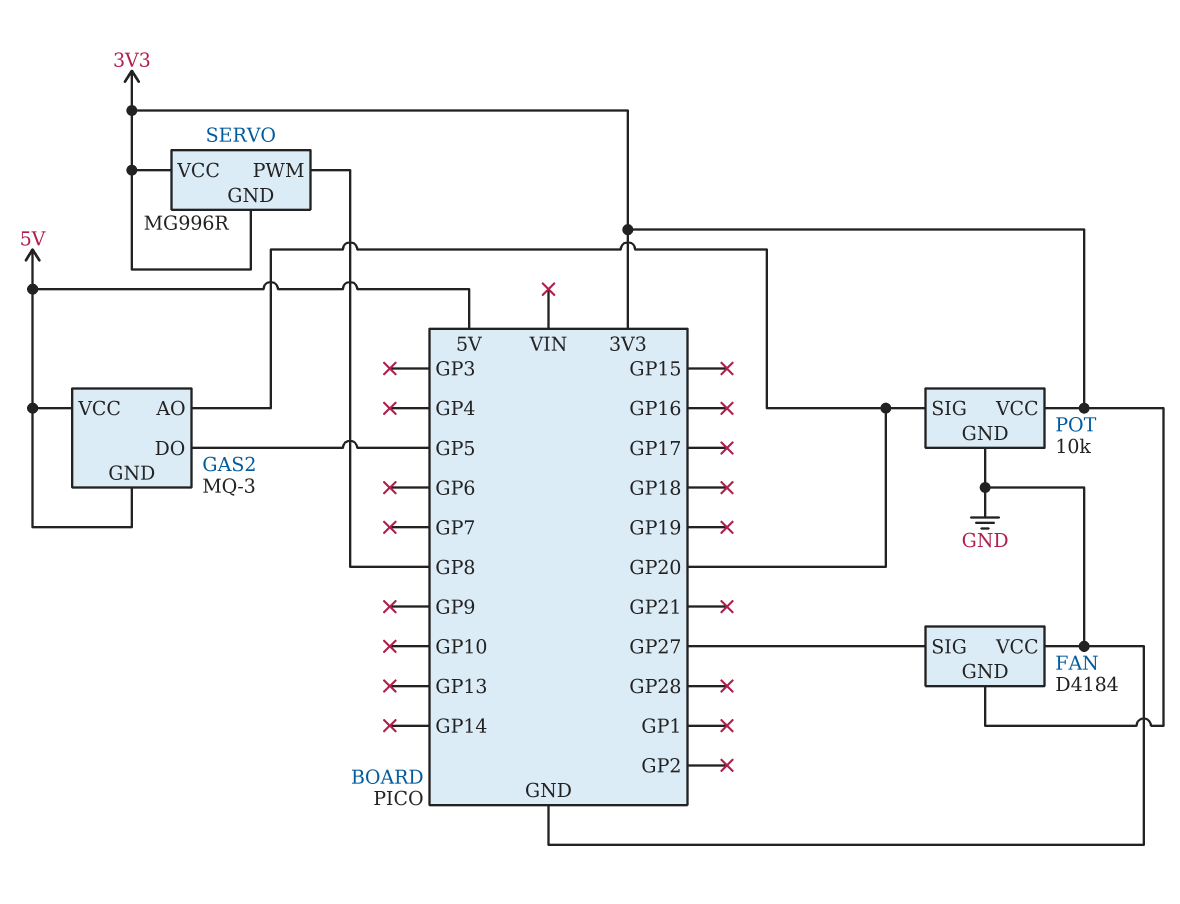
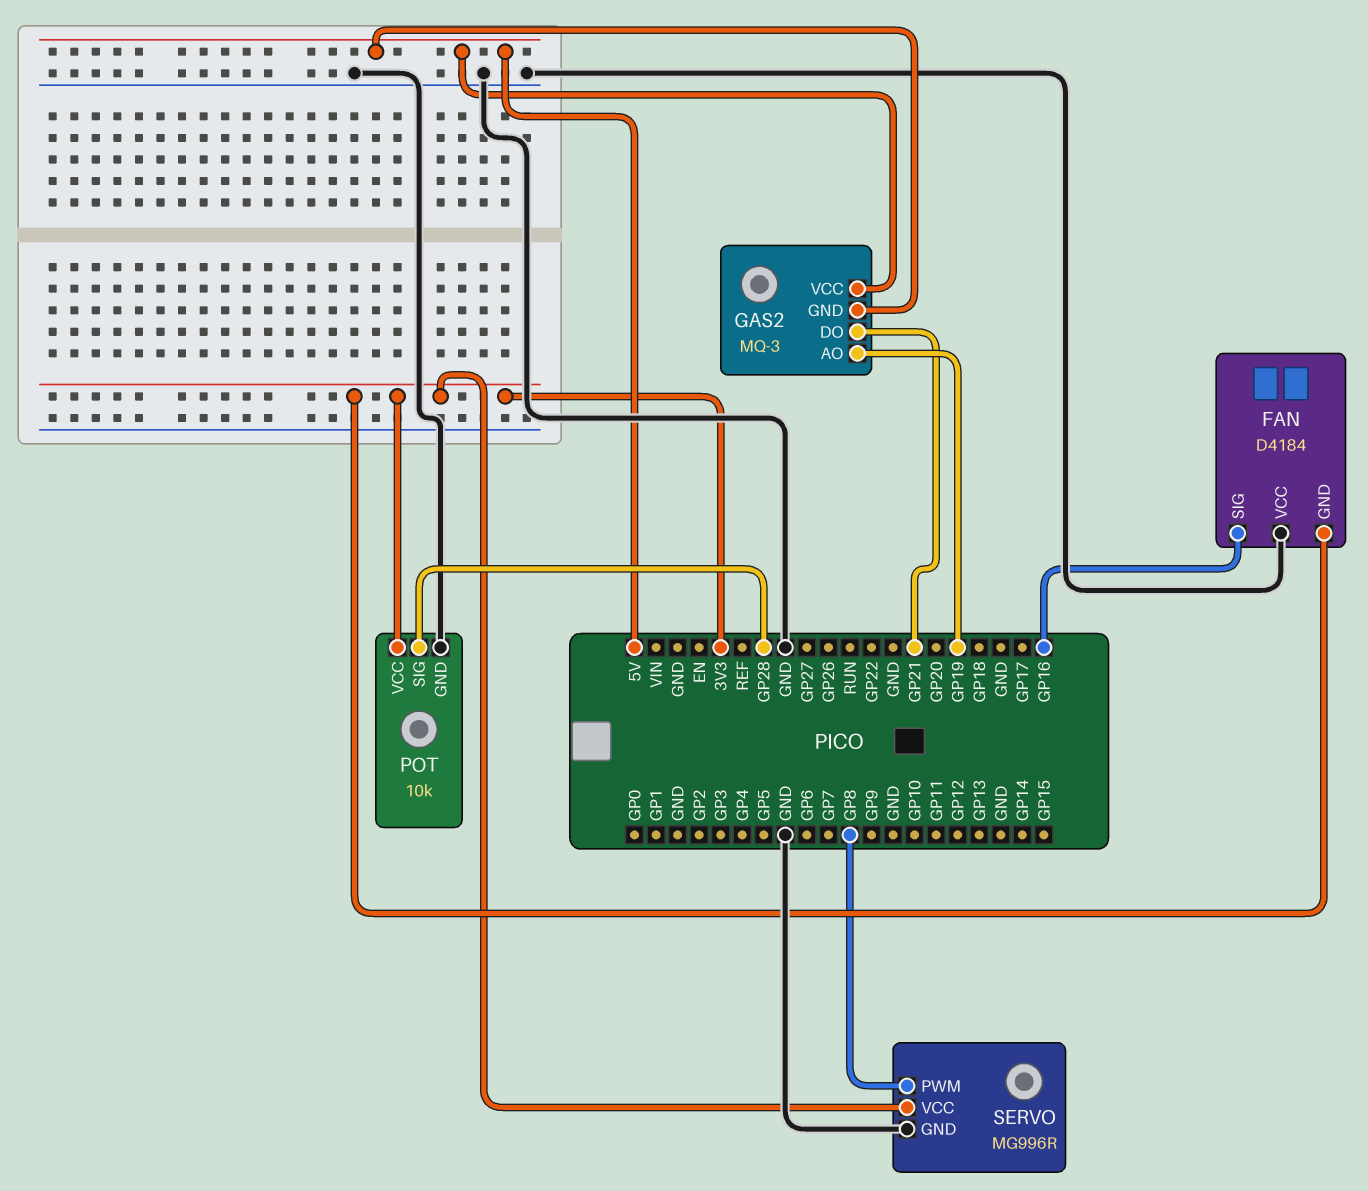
FAN pin SIG: GP27 -> GP16
GAS2 pin AO: GP20 -> GP19
GAS2 pin DO: GP5 -> GP21
POT pin SIG: GP20 -> GP28
SERVO pin GND: 3V3 -> GND

